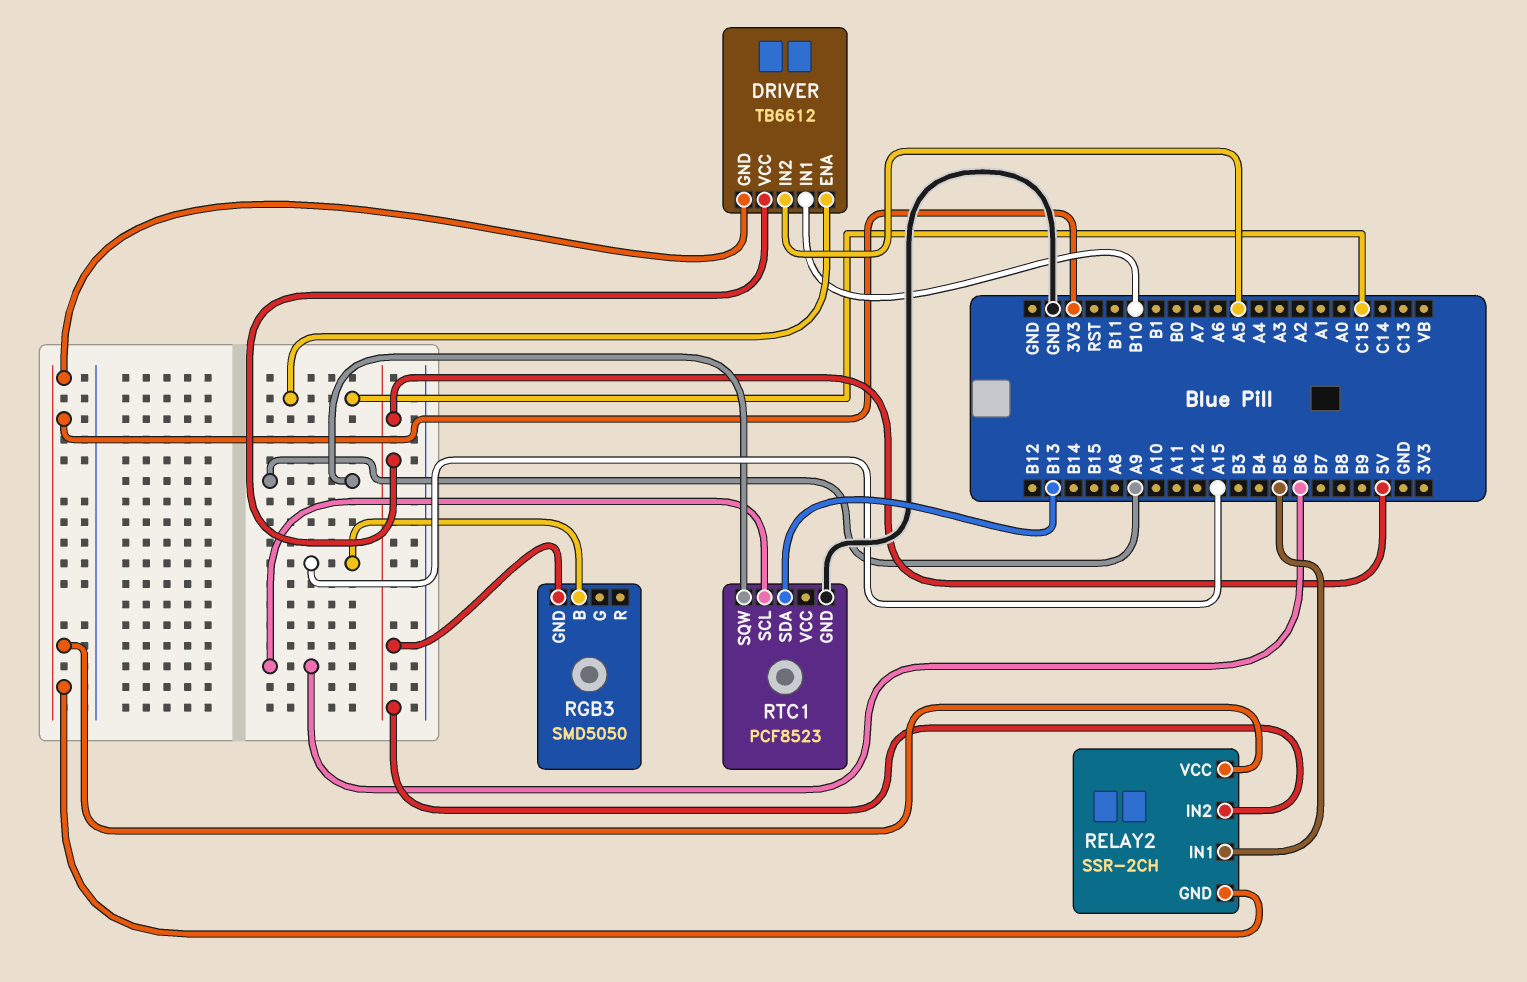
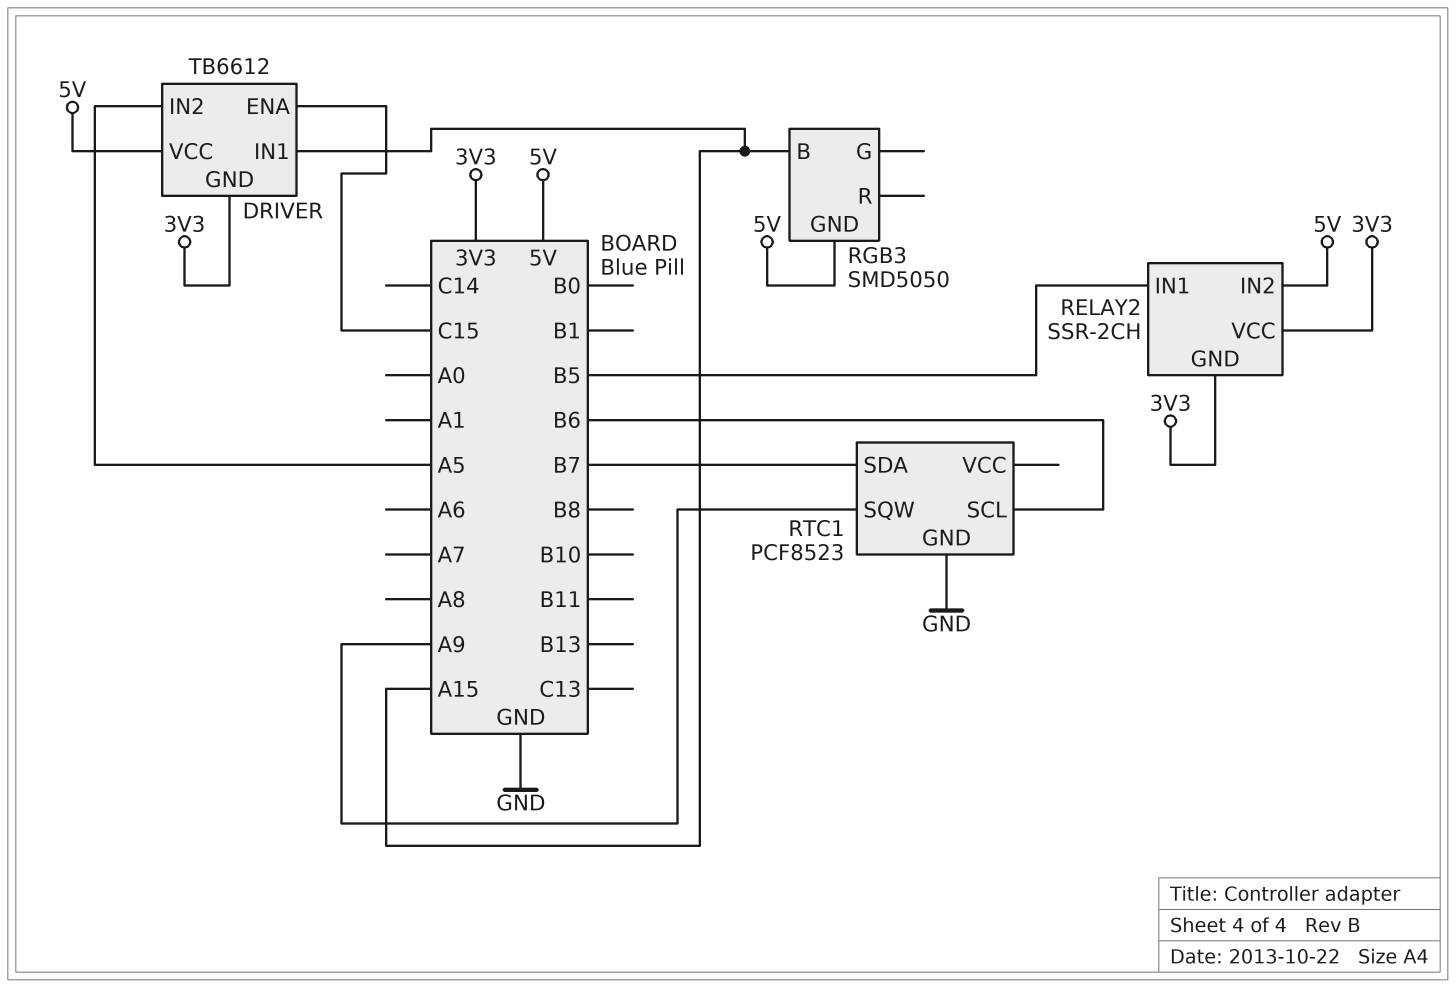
DRIVER pin IN1: B10 -> A15
RTC1 pin SDA: B13 -> B7

